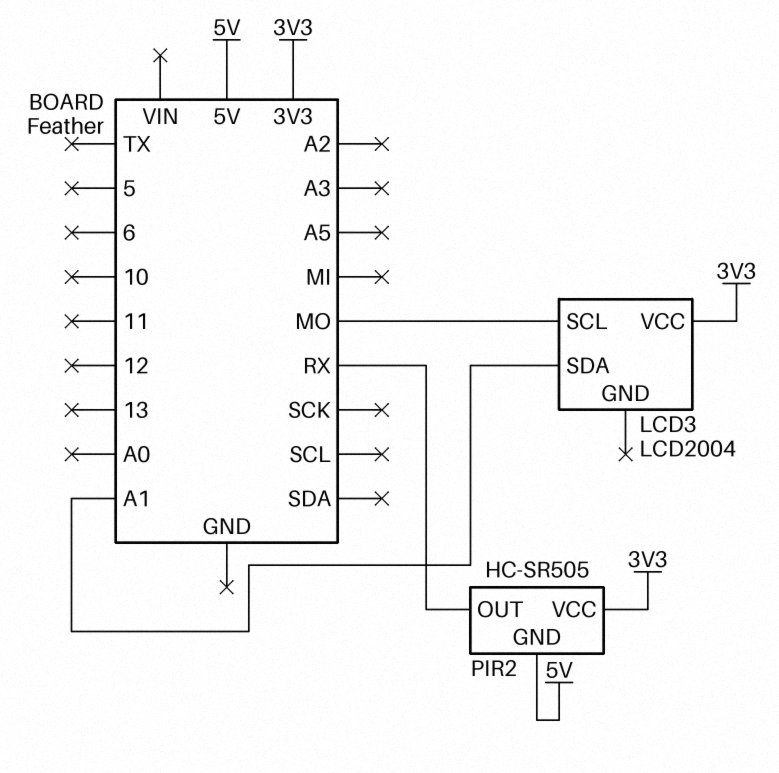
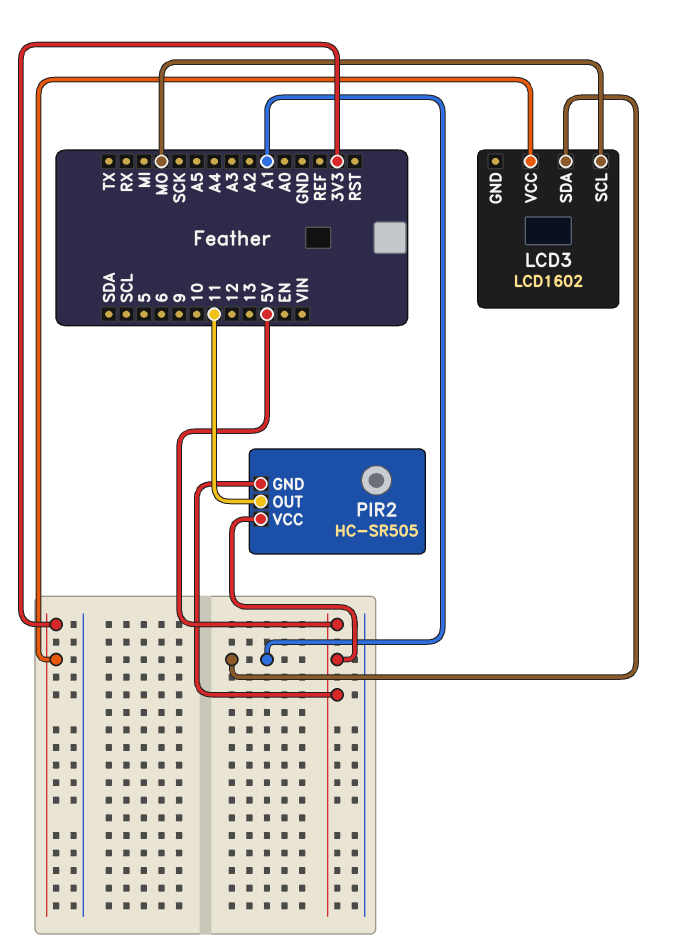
LCD3: LCD2004 -> LCD1602
PIR2 pin OUT: RX -> 11
PIR2 pin VCC: 3V3 -> 5V

